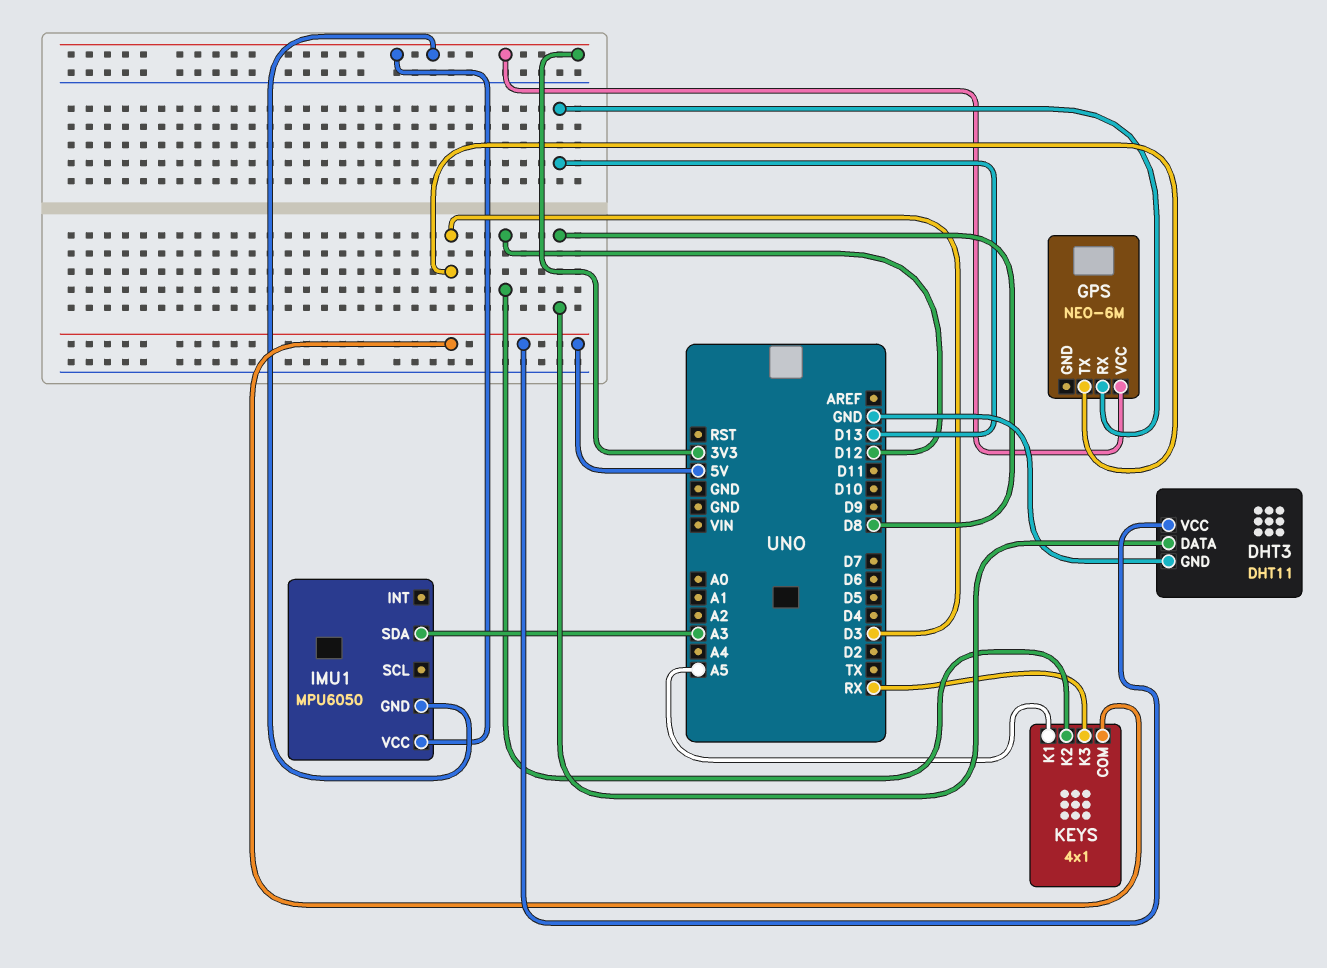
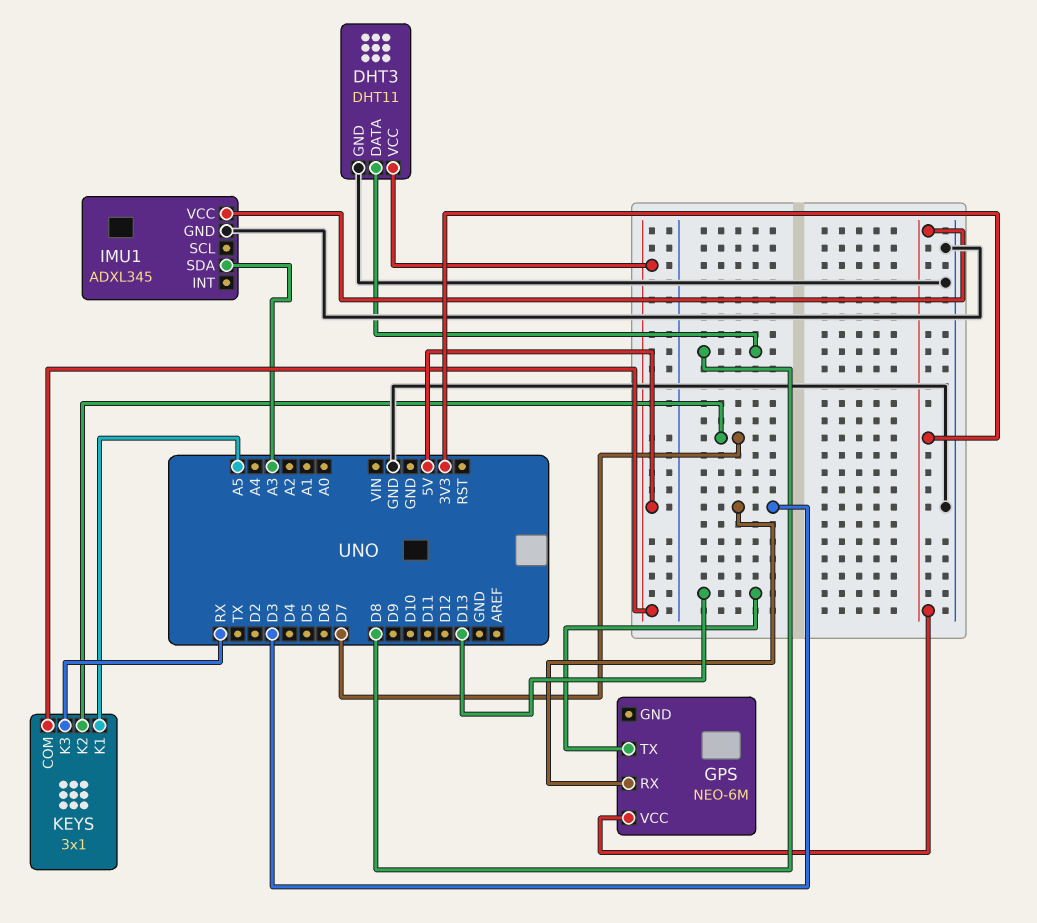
GPS pin RX: D13 -> D3
GPS pin TX: D3 -> D13
IMU1: MPU6050 -> ADXL345
IMU1 pin GND: 3V3 -> GND
KEYS: 4x1 -> 3x1
KEYS pin K2: D12 -> D7

